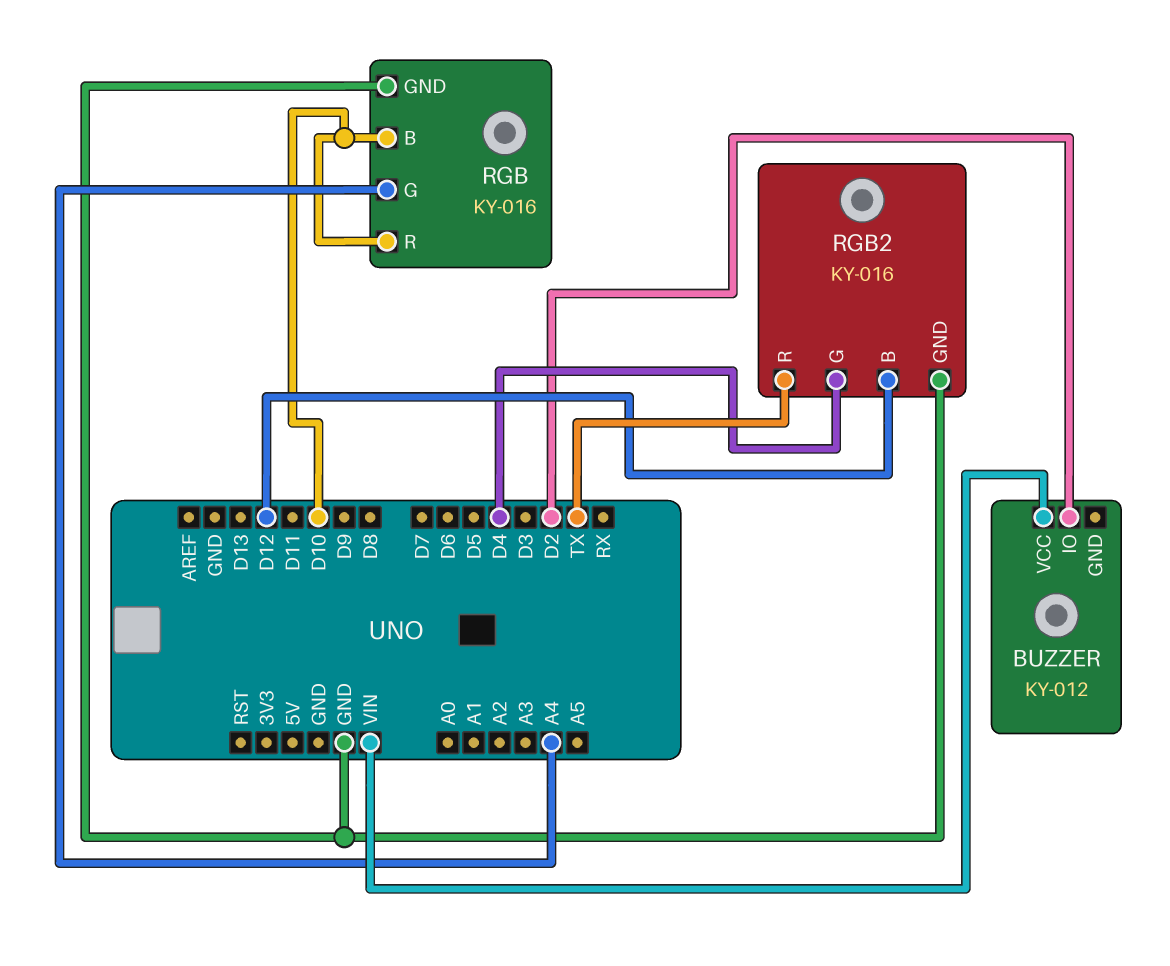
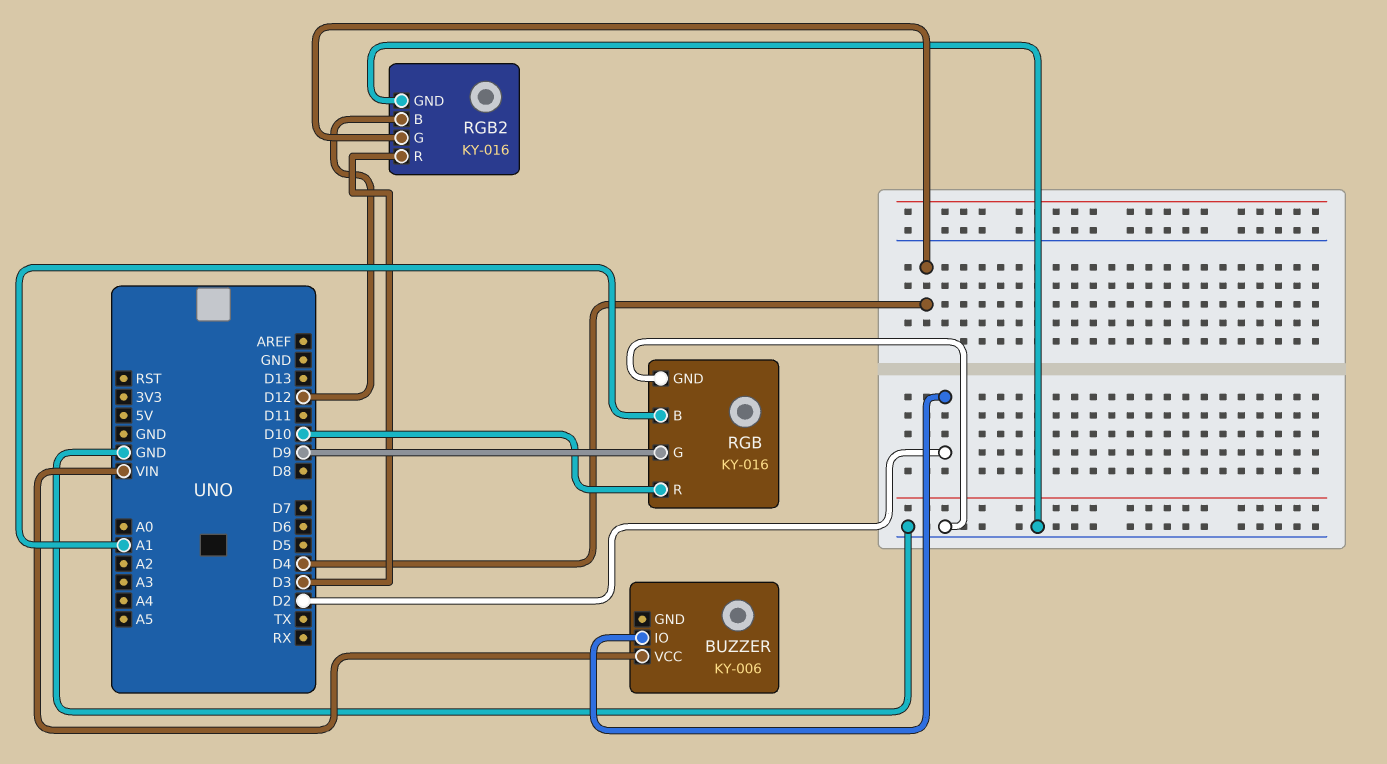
BUZZER: KY-012 -> KY-006
RGB pin B: D10 -> A1
RGB pin G: A4 -> D9
RGB2 pin R: TX -> D3

